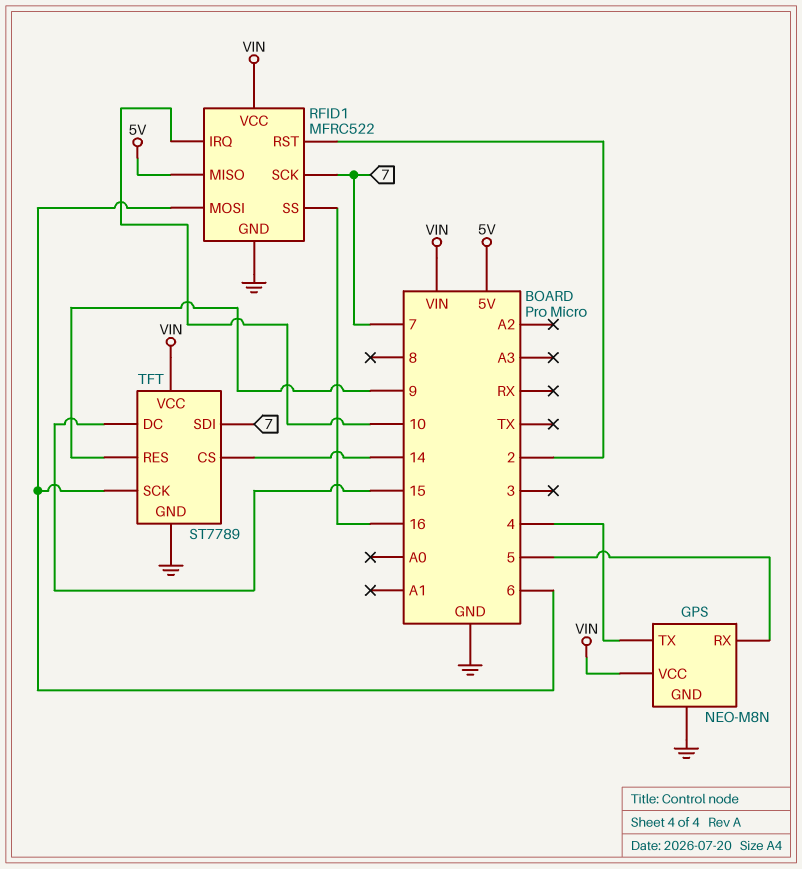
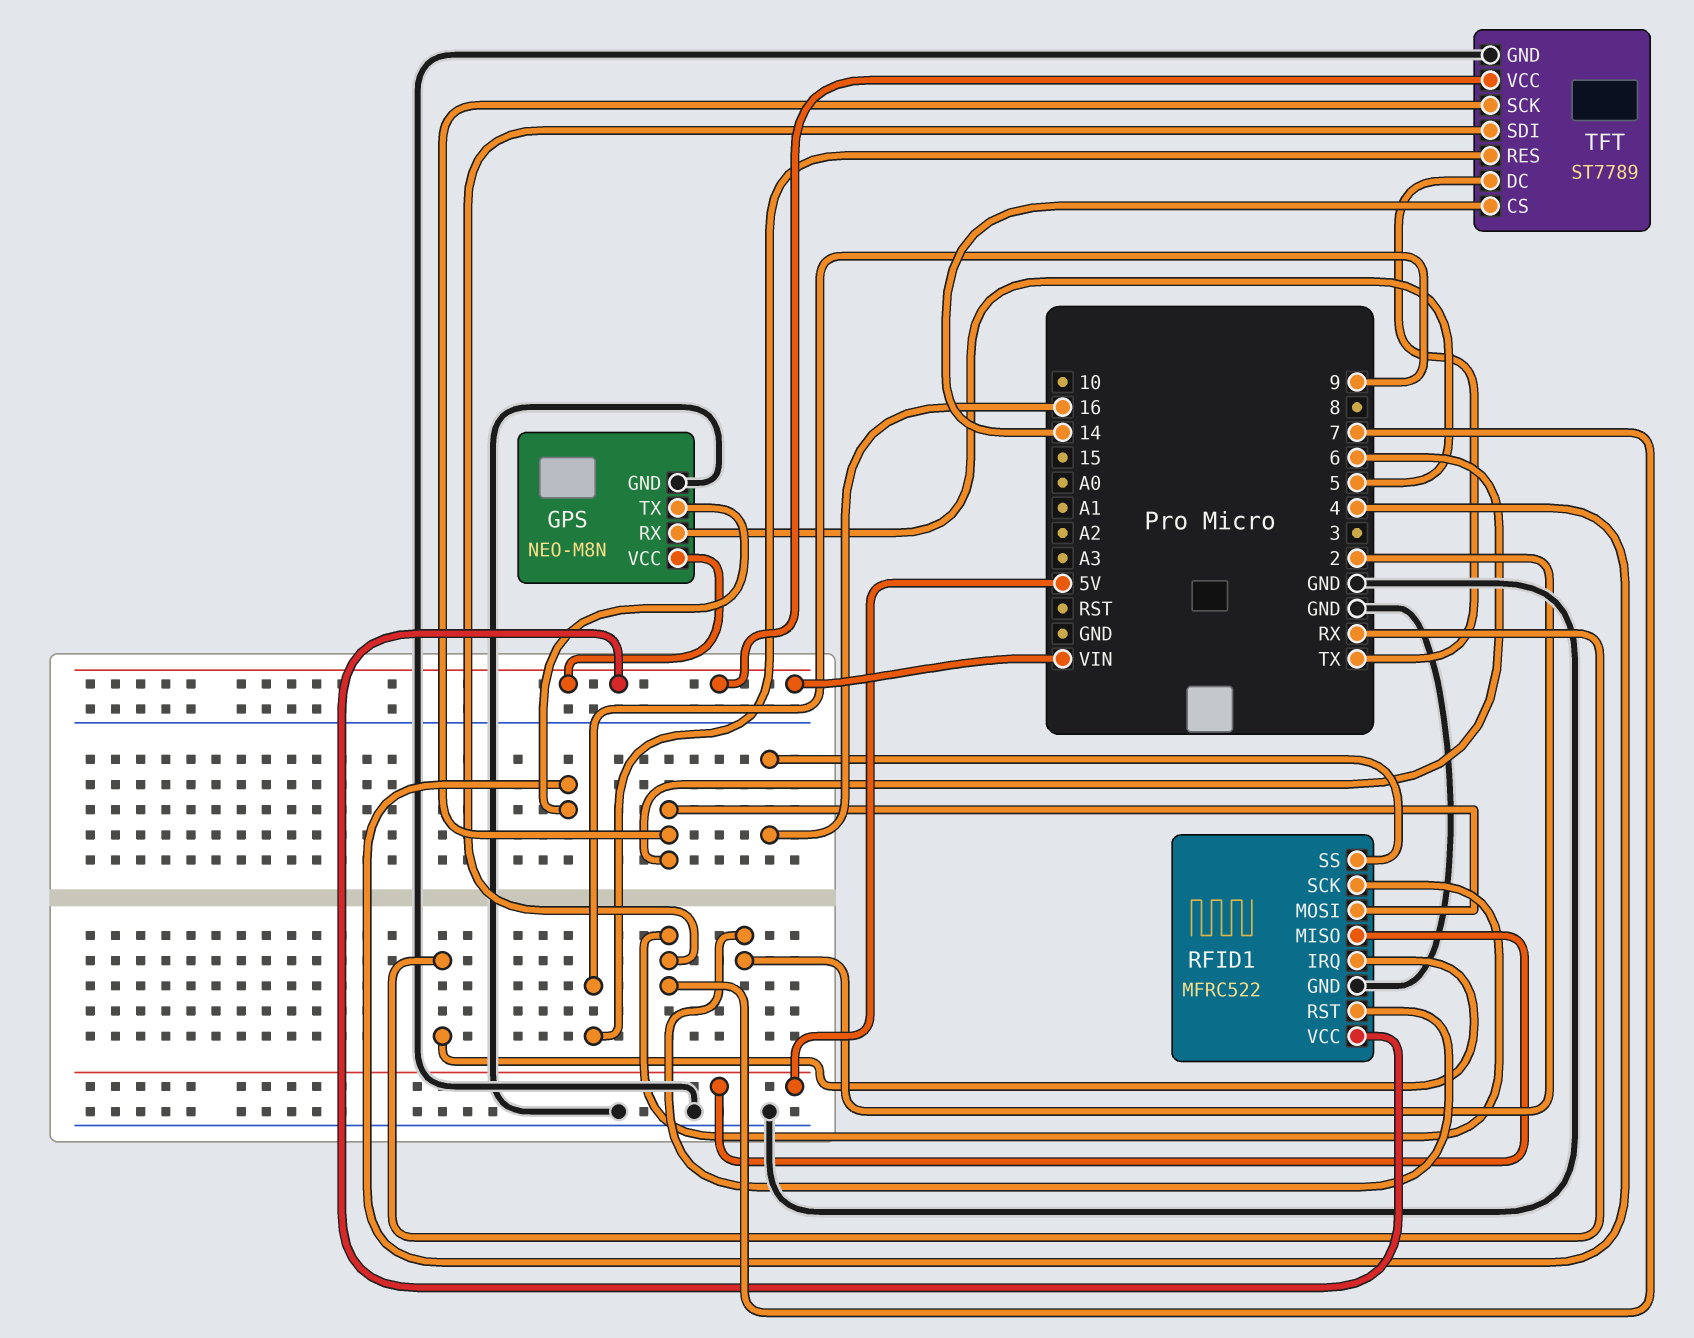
RFID1 pin IRQ: 10 -> RX
TFT pin DC: 15 -> TX

